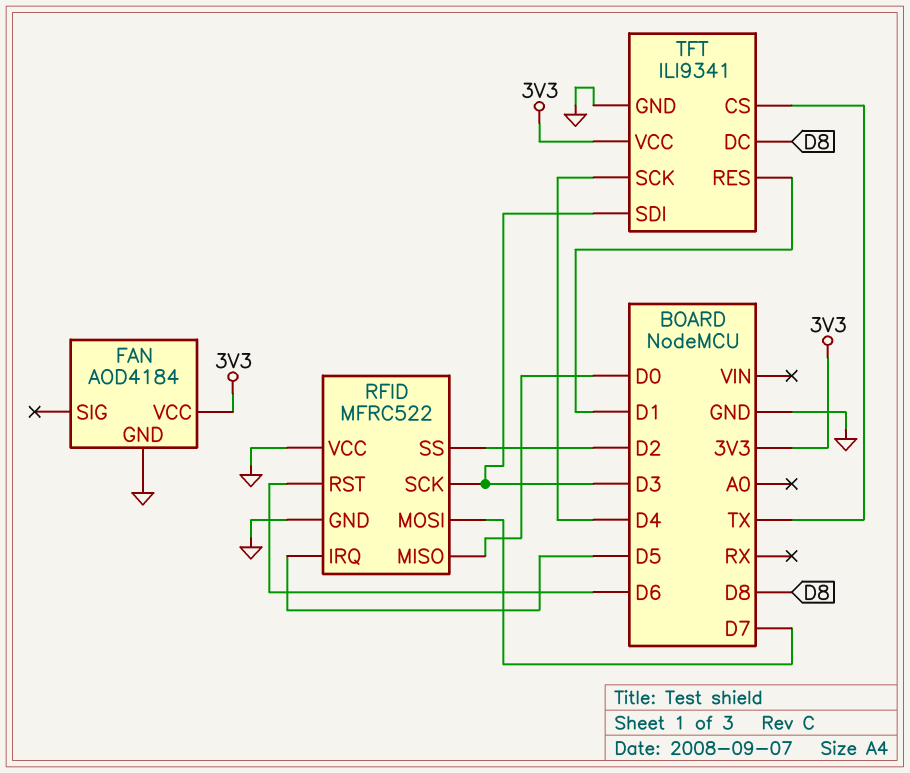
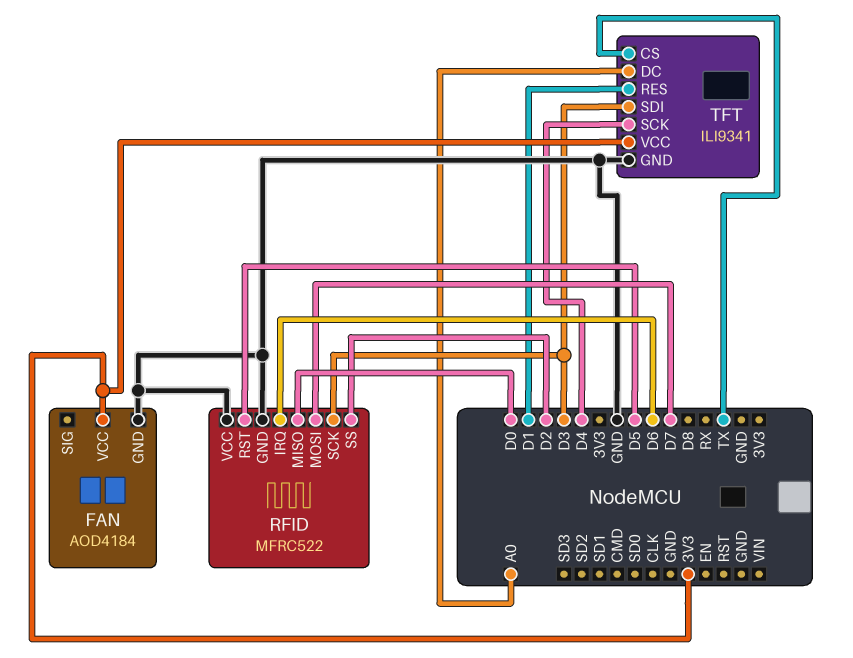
RFID pin IRQ: D5 -> D6
RFID pin RST: D6 -> D5
TFT pin DC: D8 -> A0

